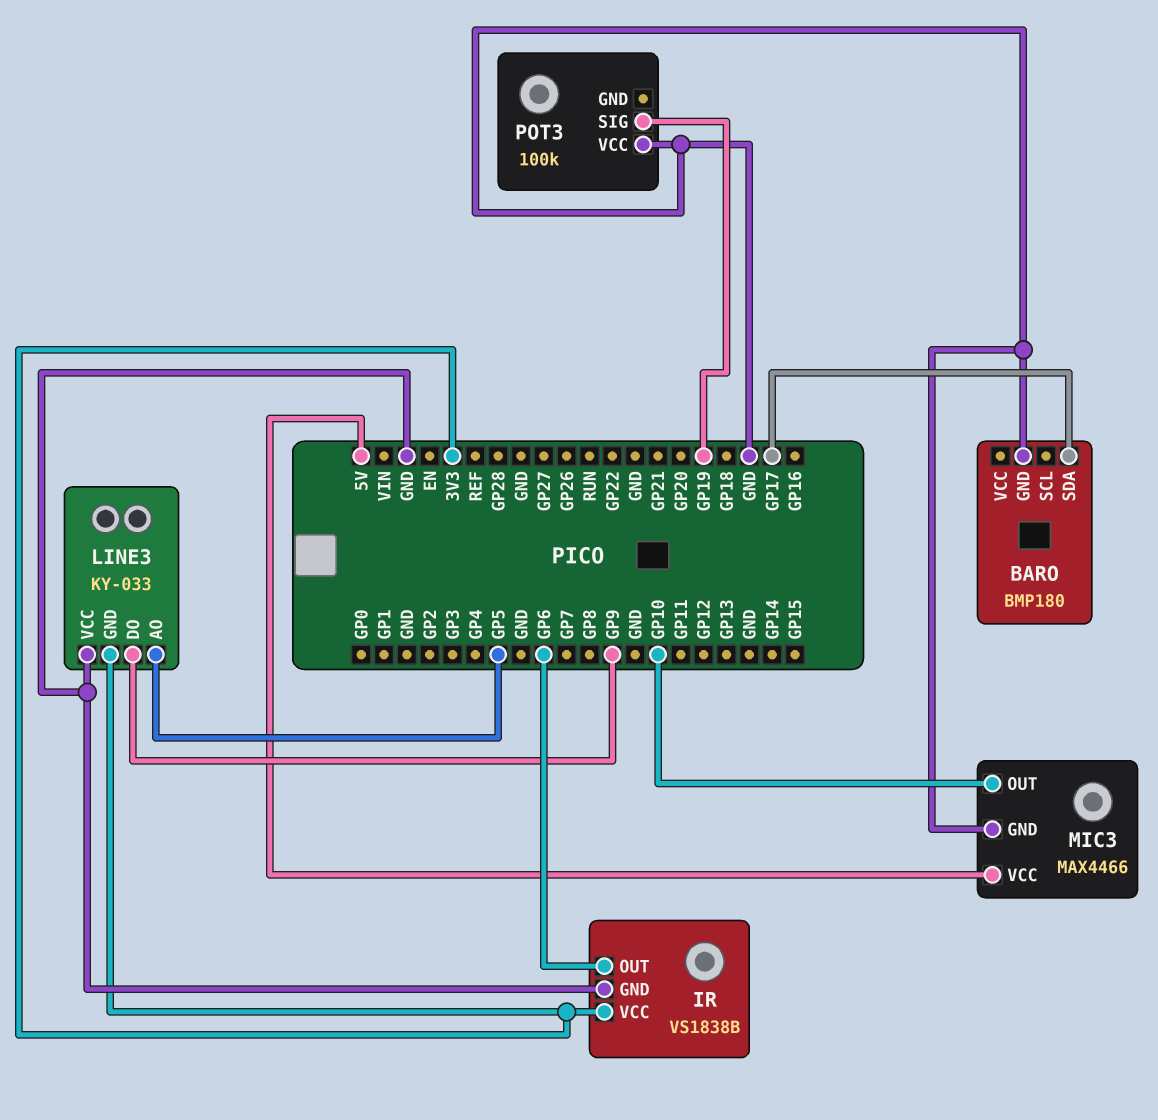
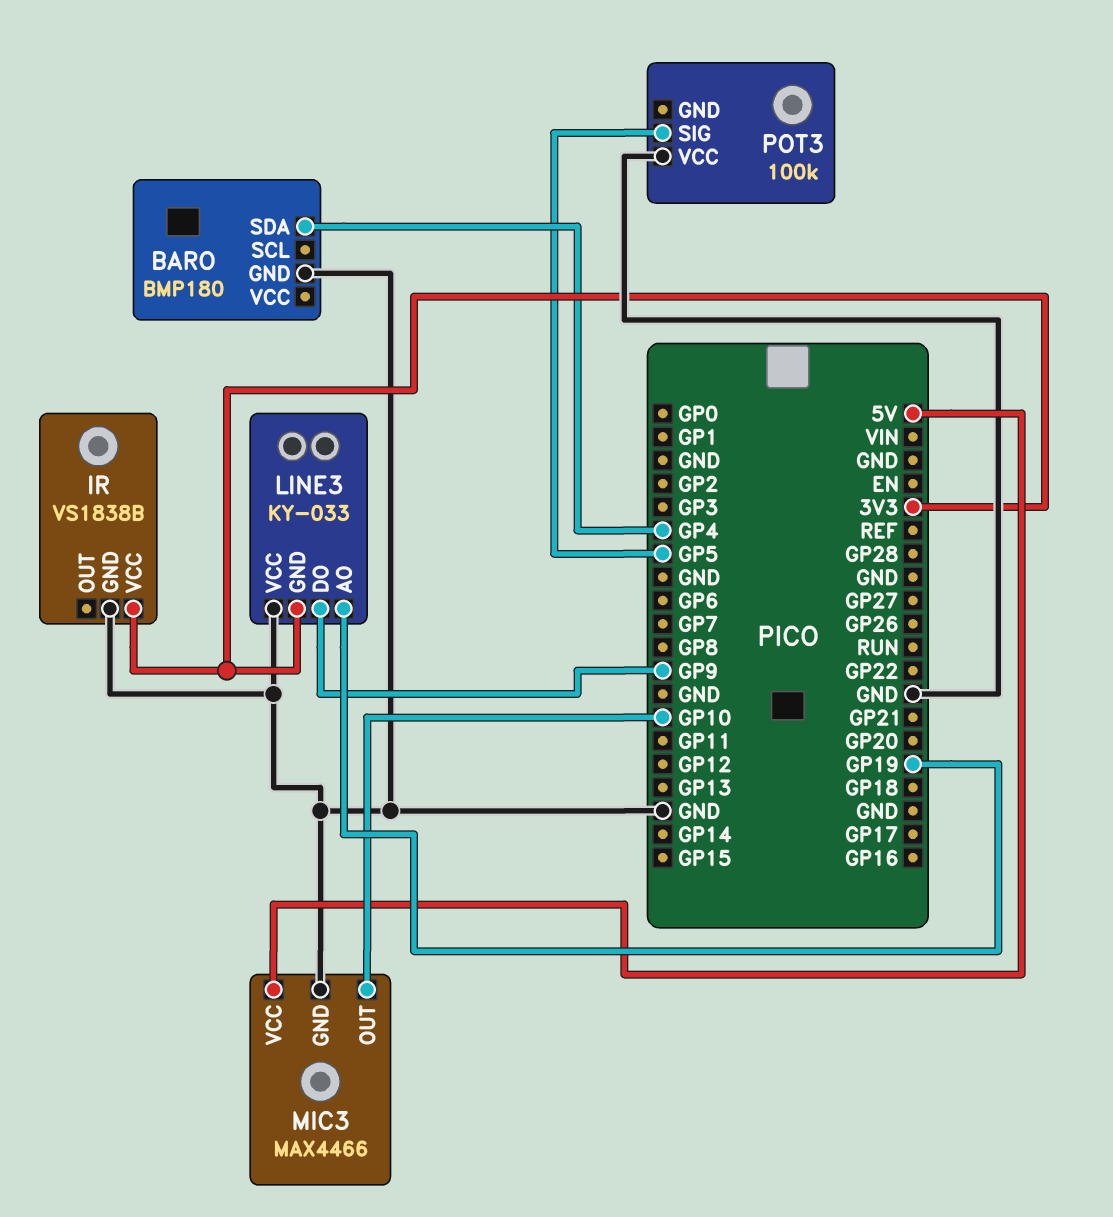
BARO pin SDA: GP17 -> GP4
IR pin OUT: GP6 -> none
LINE3 pin AO: GP5 -> GP19
POT3 pin SIG: GP19 -> GP5

